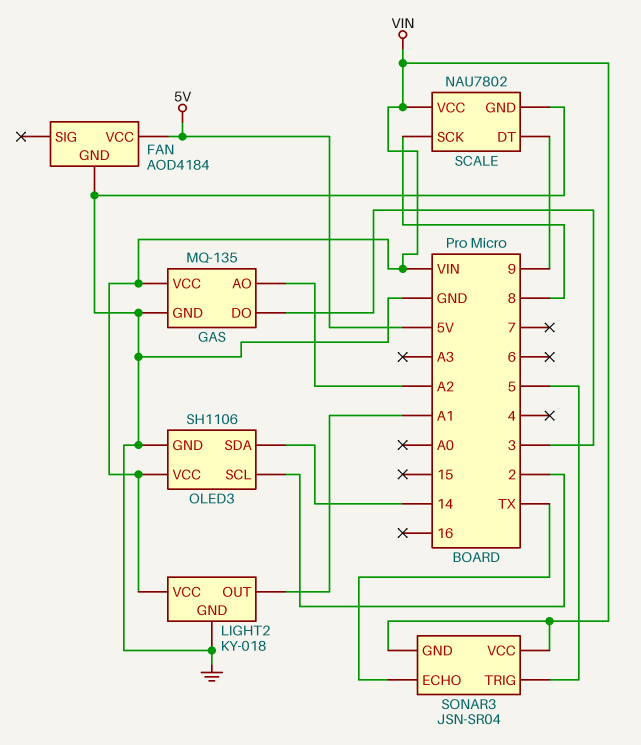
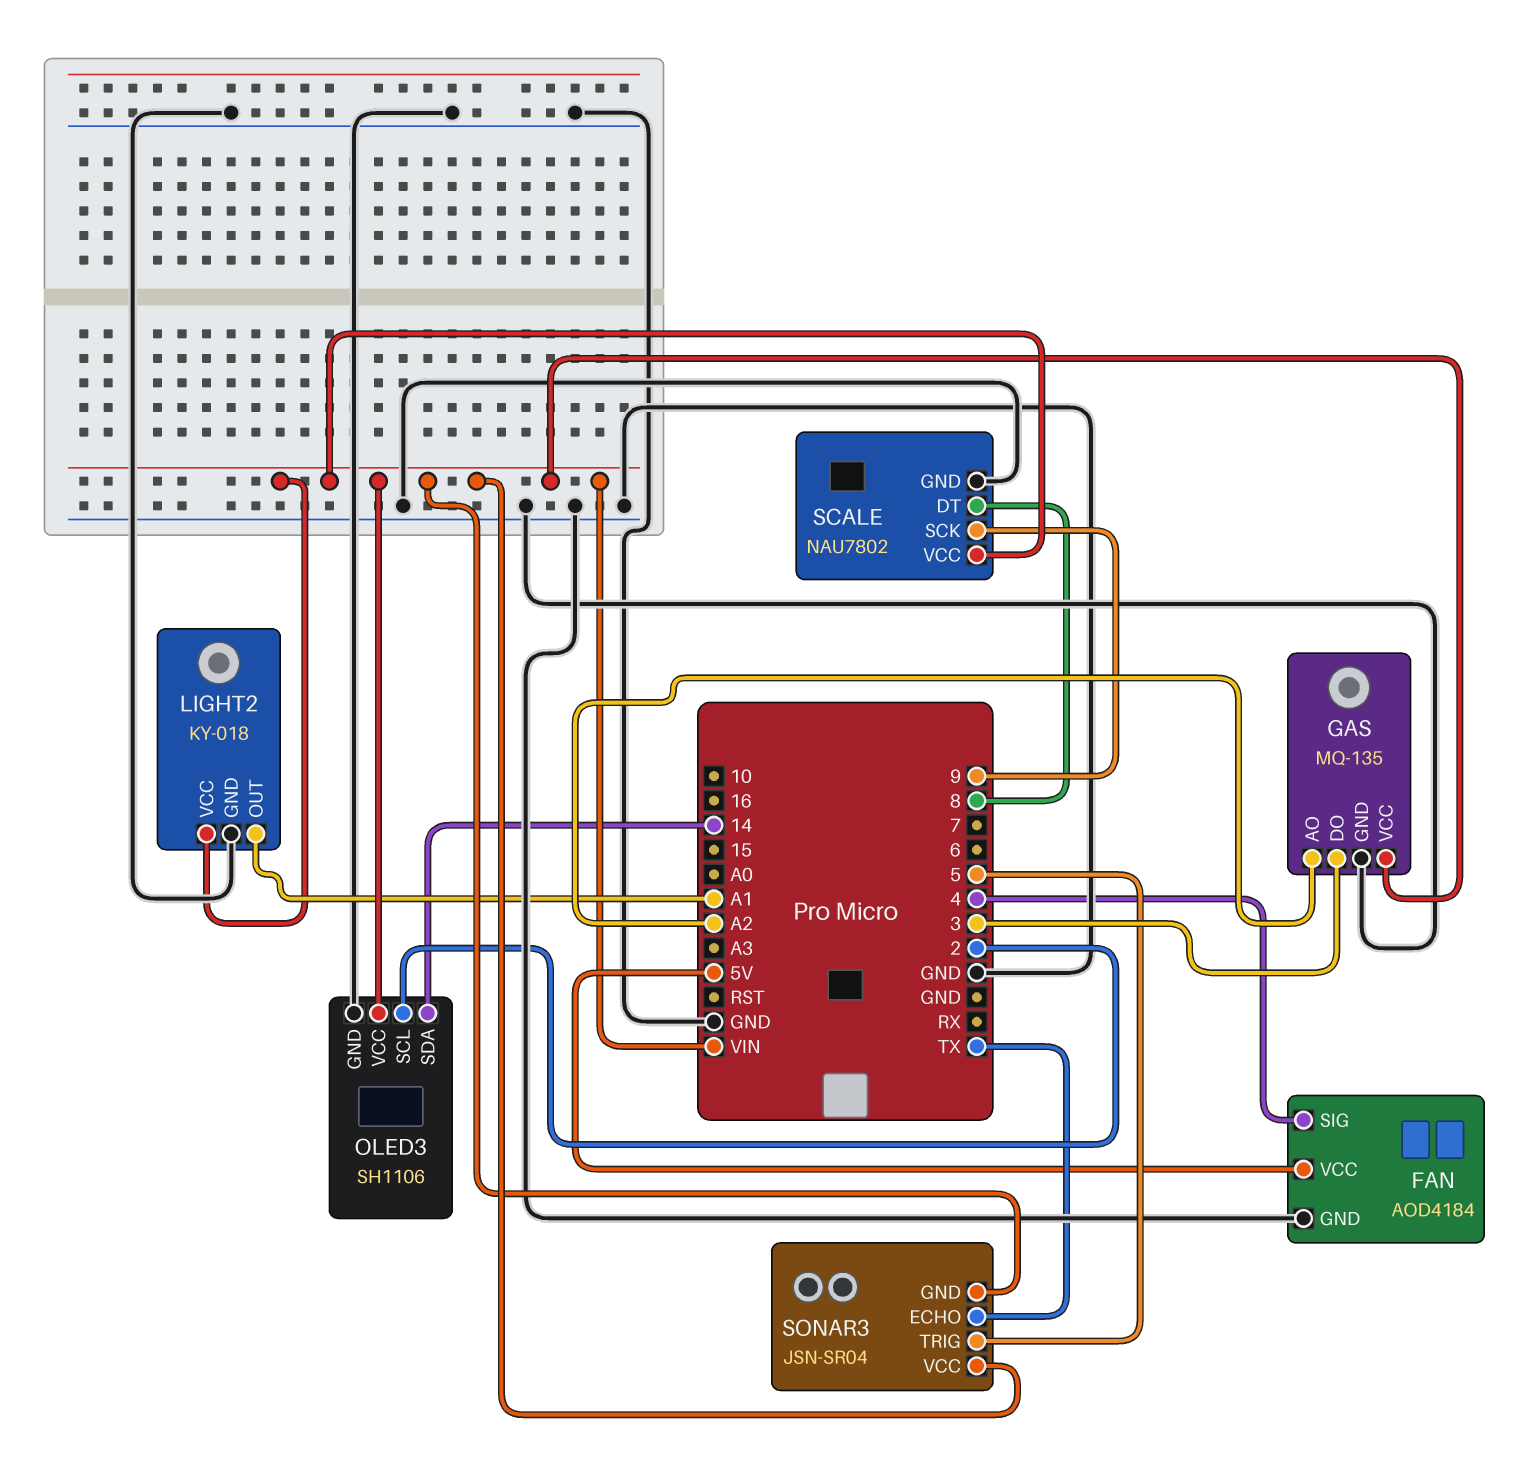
FAN pin SIG: none -> 4
SCALE pin DT: 9 -> 8
SCALE pin SCK: 8 -> 9

